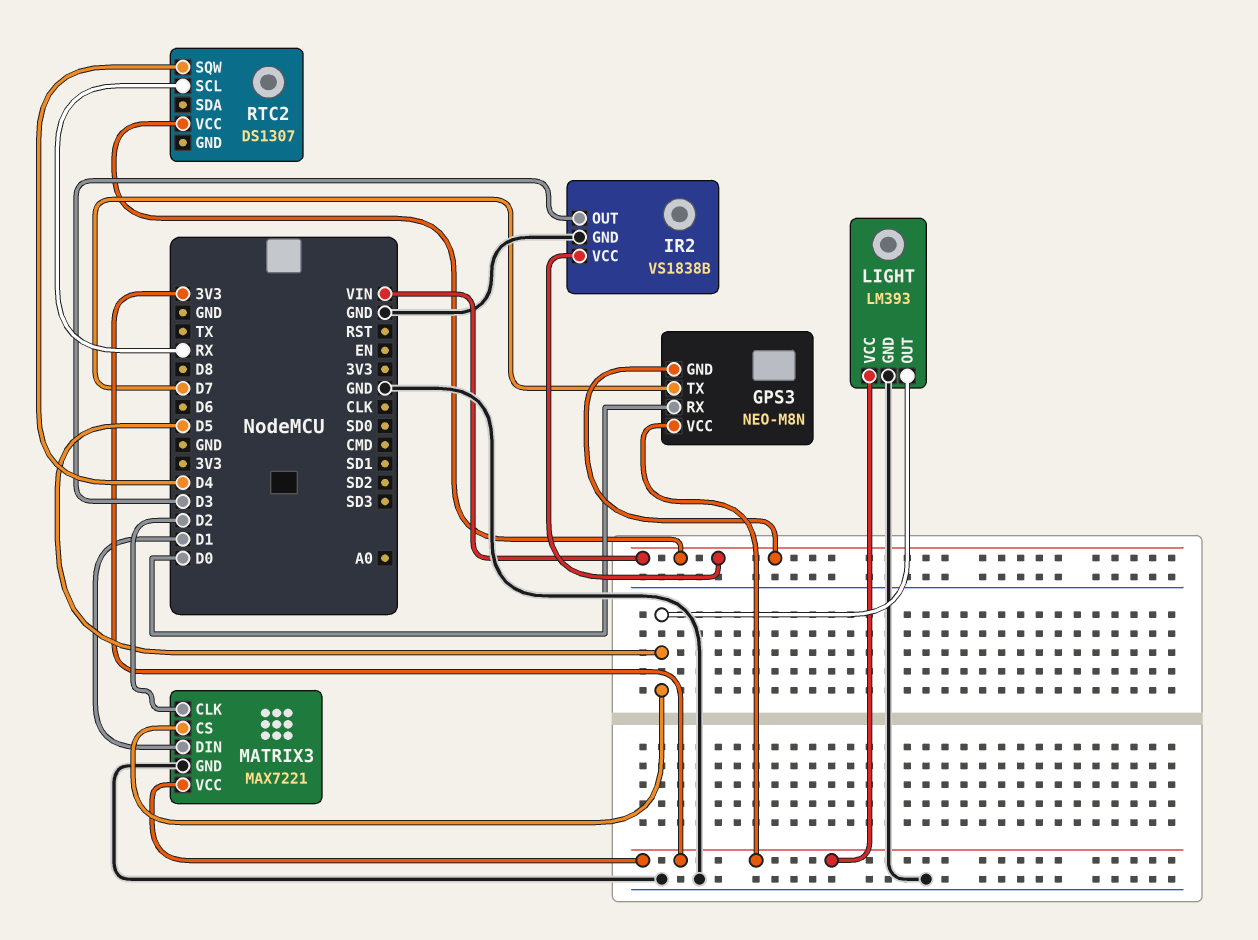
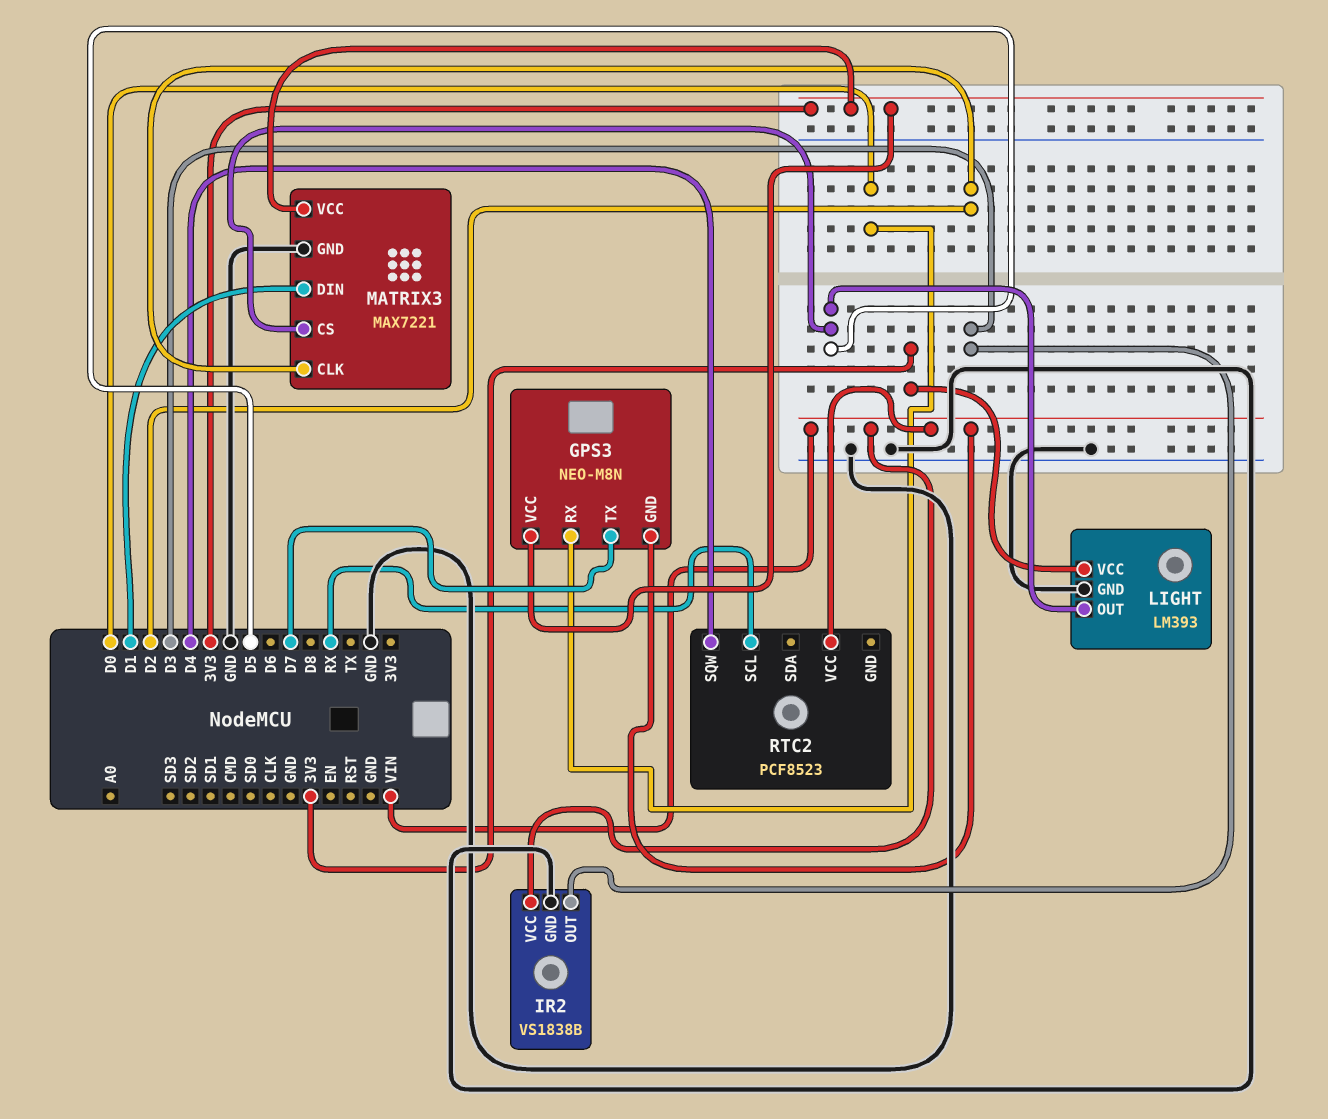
RTC2: DS1307 -> PCF8523

